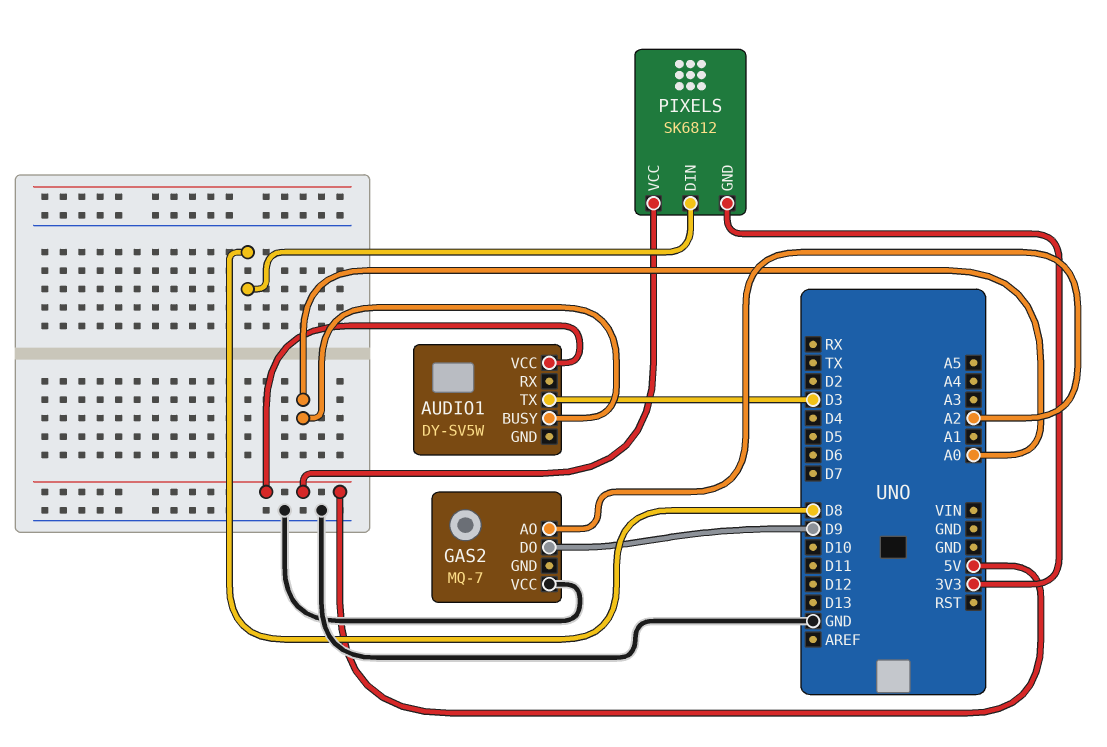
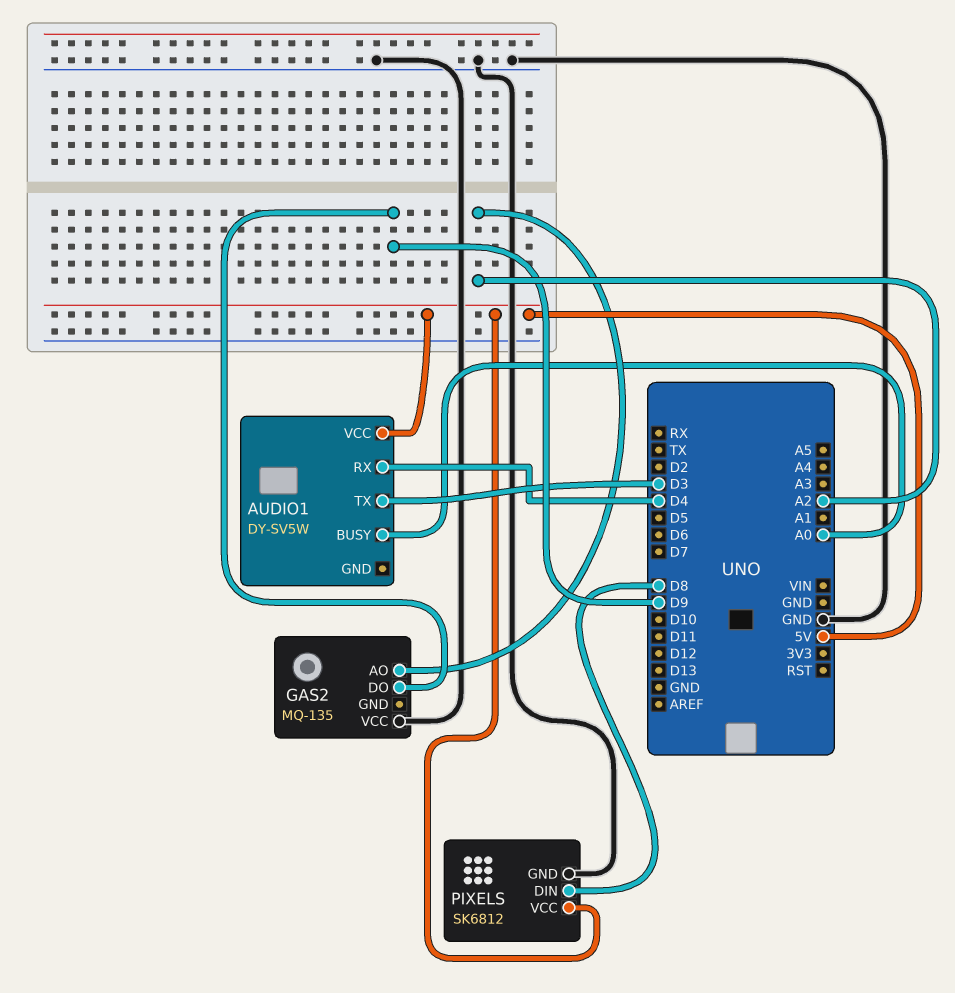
AUDIO1 pin RX: none -> D4
GAS2: MQ-7 -> MQ-135
PIXELS pin GND: 3V3 -> GND

